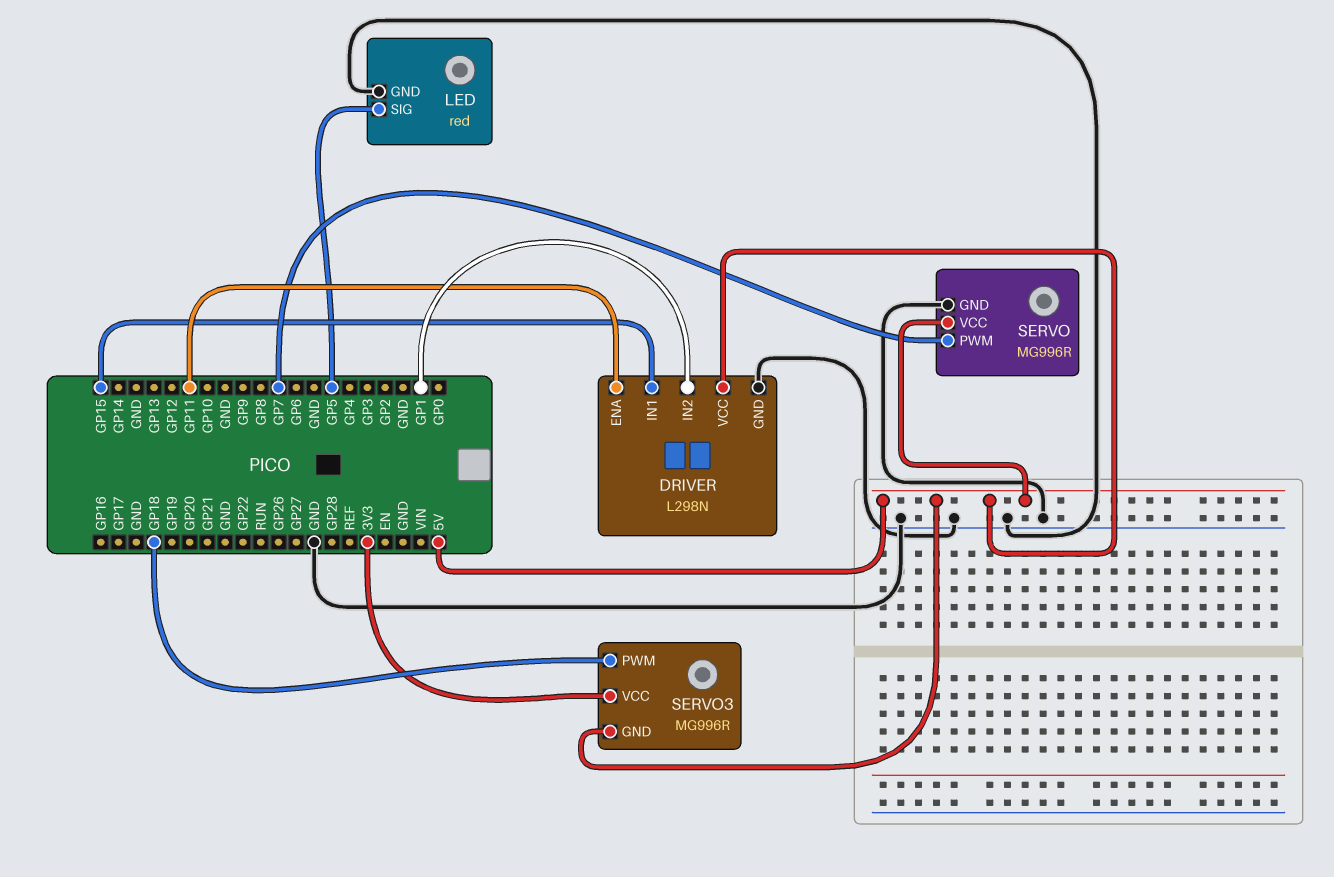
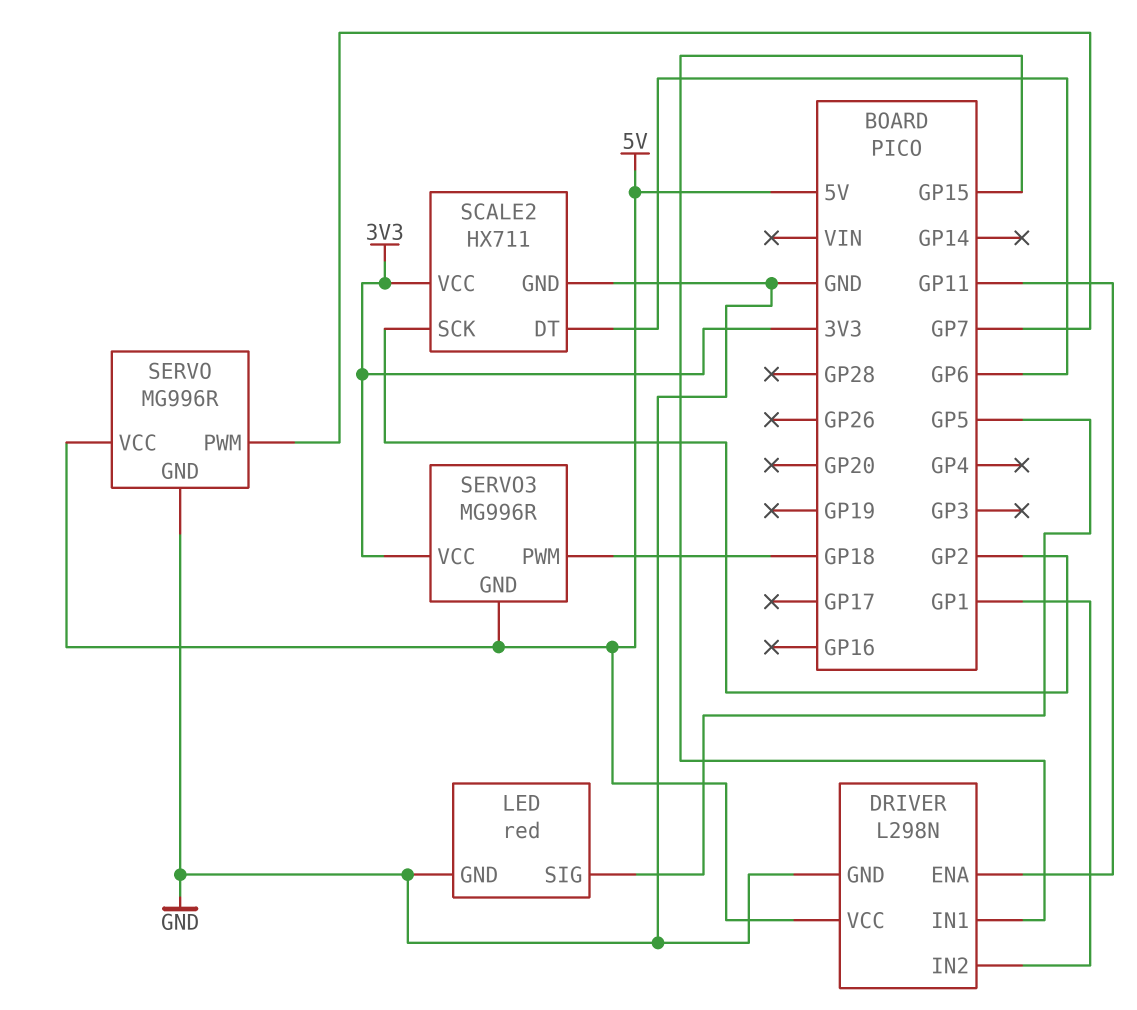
SCALE2: none -> HX711
SCALE2 pin DT: none -> GP6
SCALE2 pin GND: none -> GND
SCALE2 pin SCK: none -> GP2
SCALE2 pin VCC: none -> 3V3

